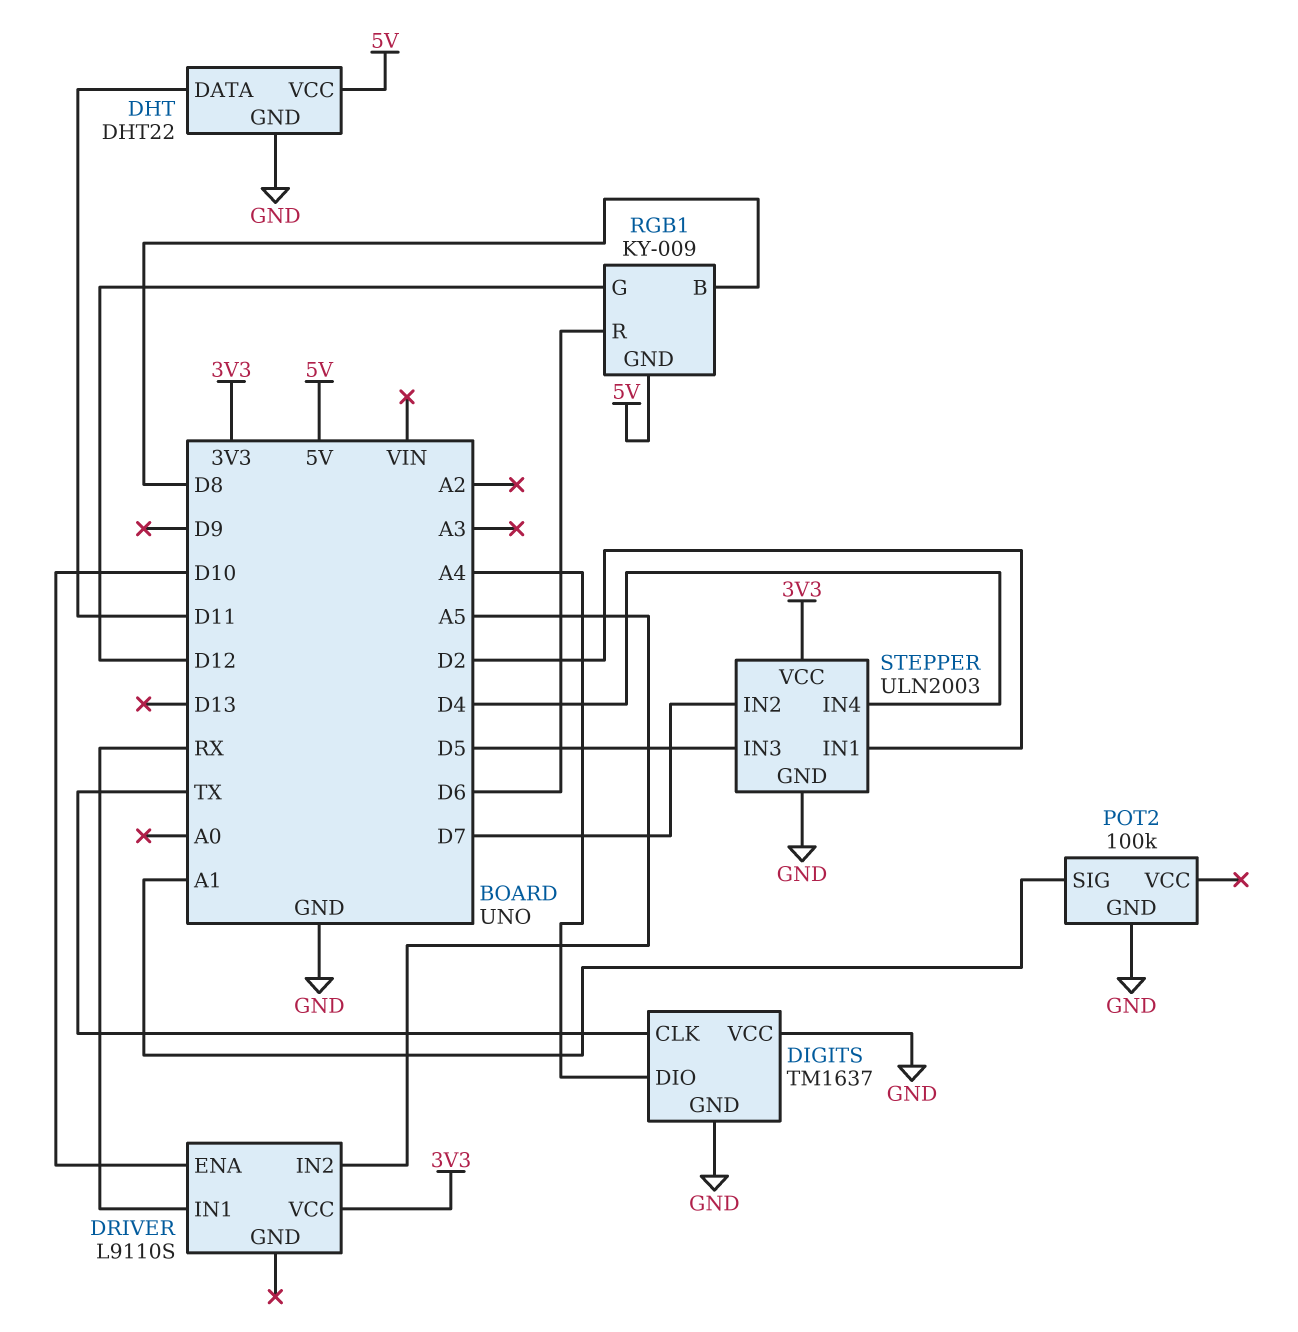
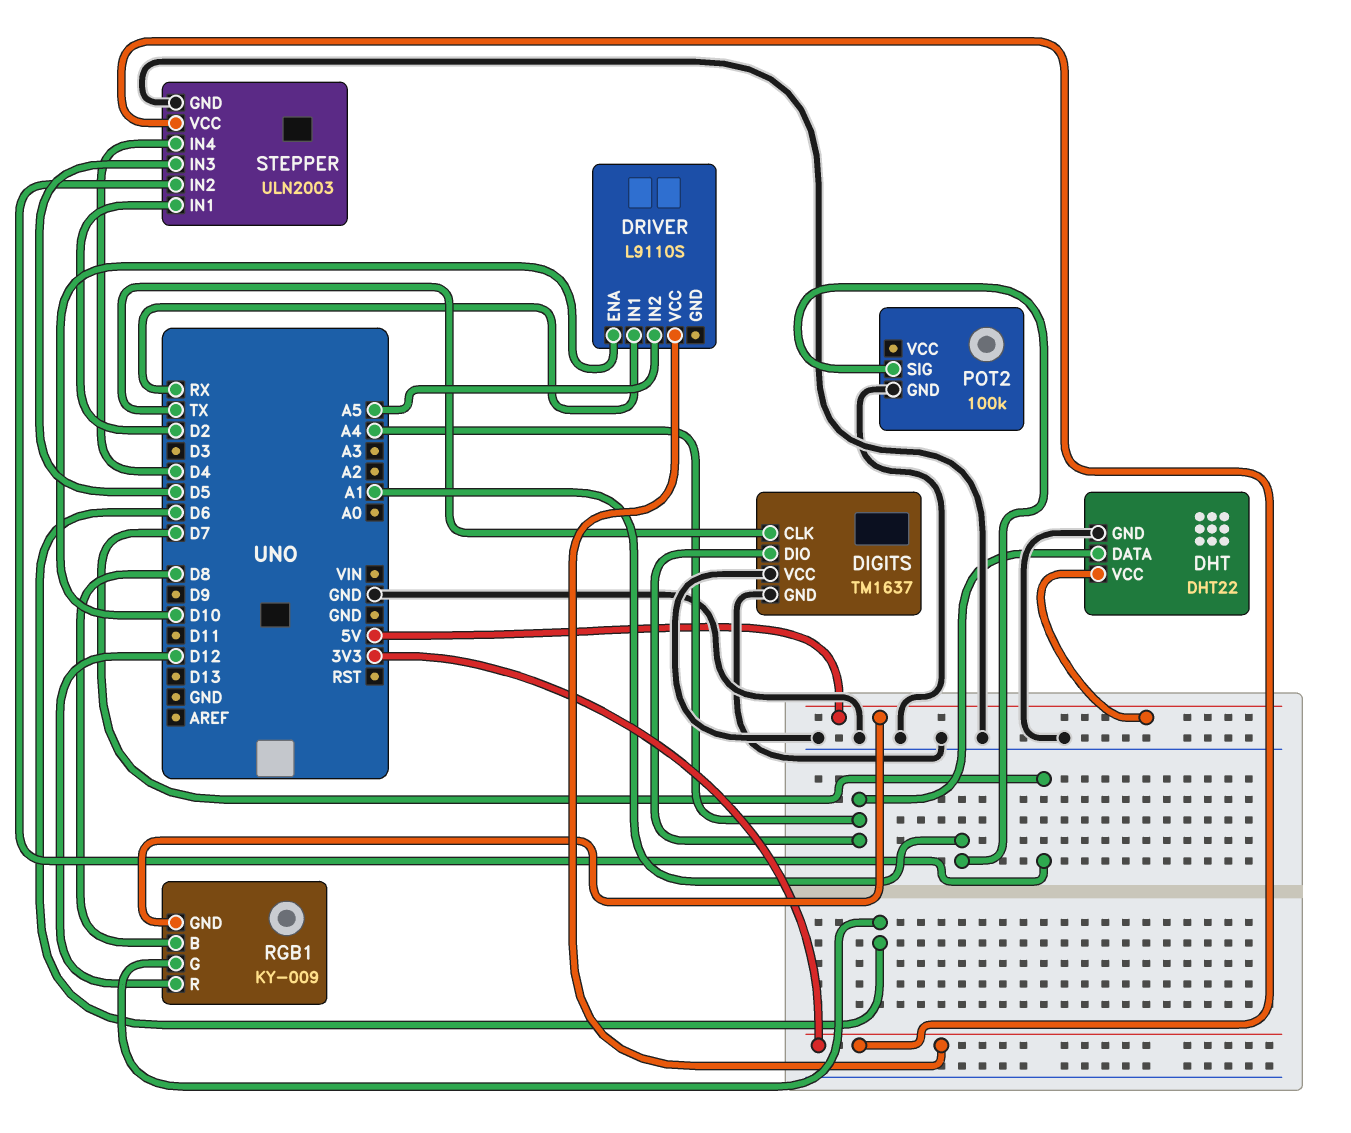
DHT pin DATA: D11 -> A4
RGB1 pin G: D12 -> D6
RGB1 pin R: D6 -> D12

